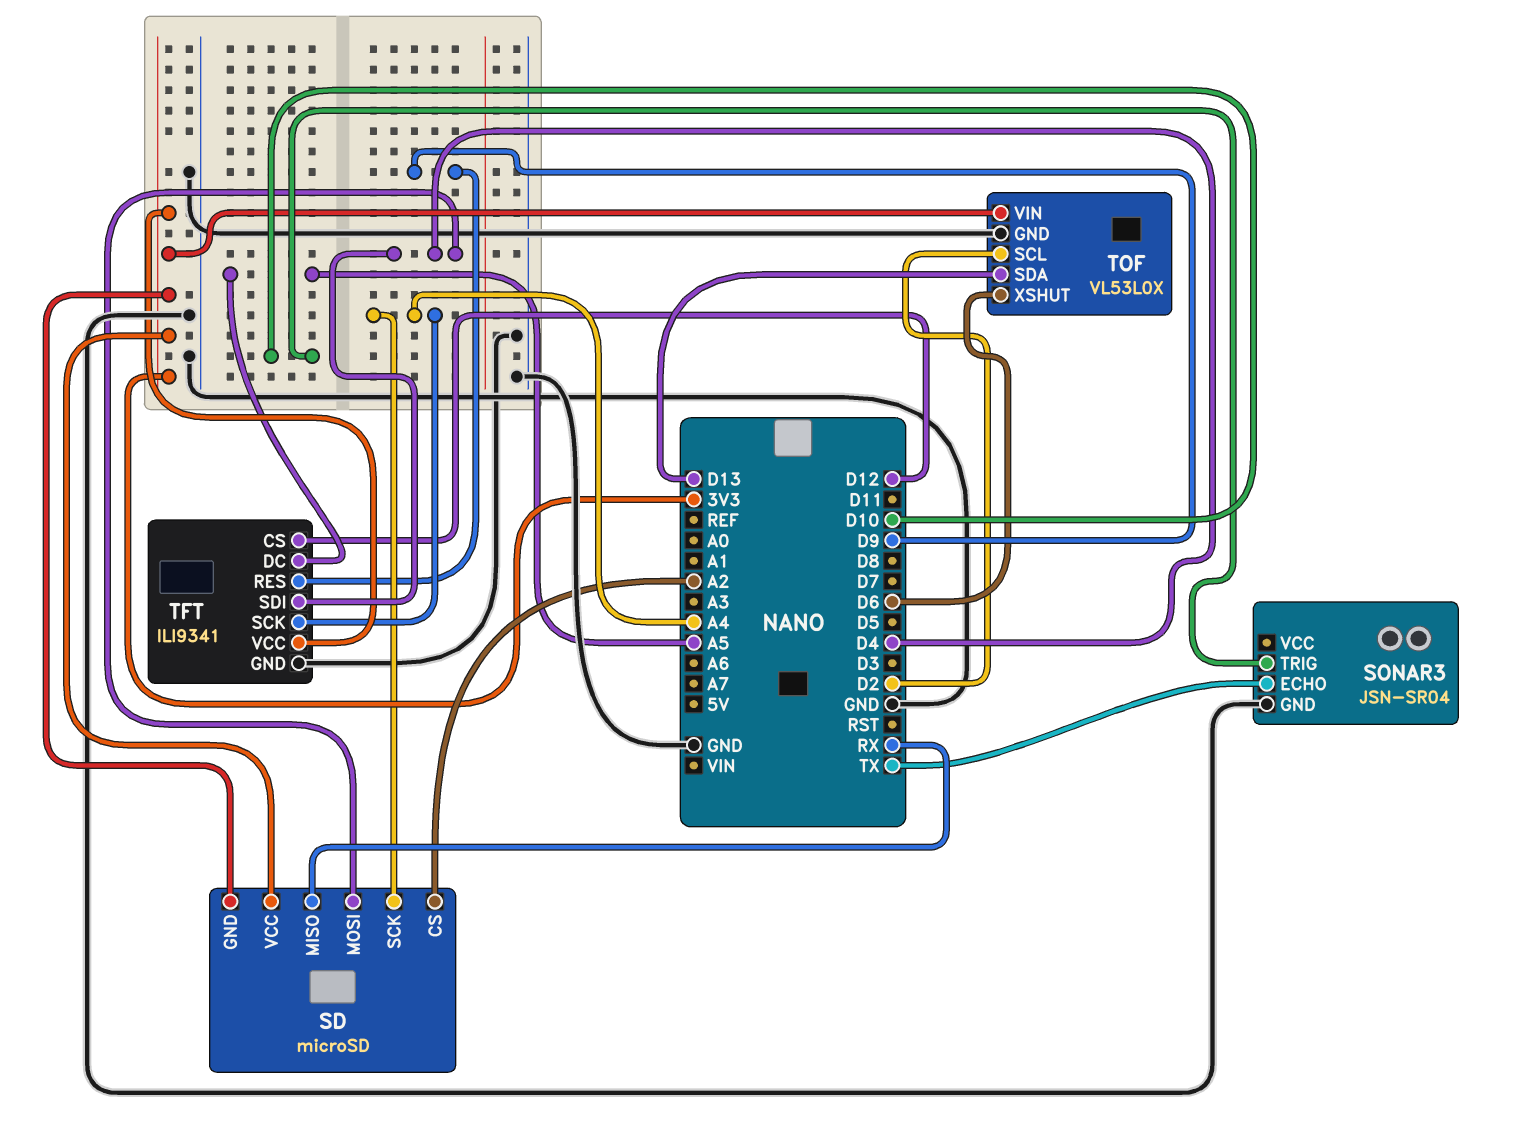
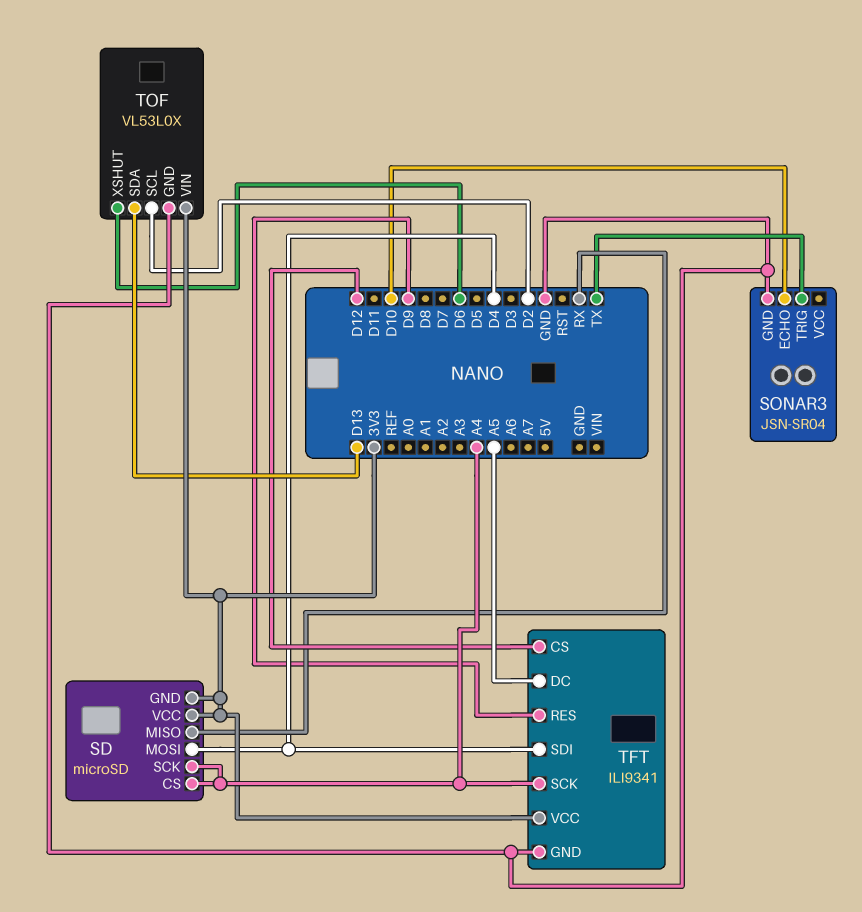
SD pin CS: A2 -> A4
SONAR3 pin ECHO: TX -> D10
SONAR3 pin TRIG: D10 -> TX

